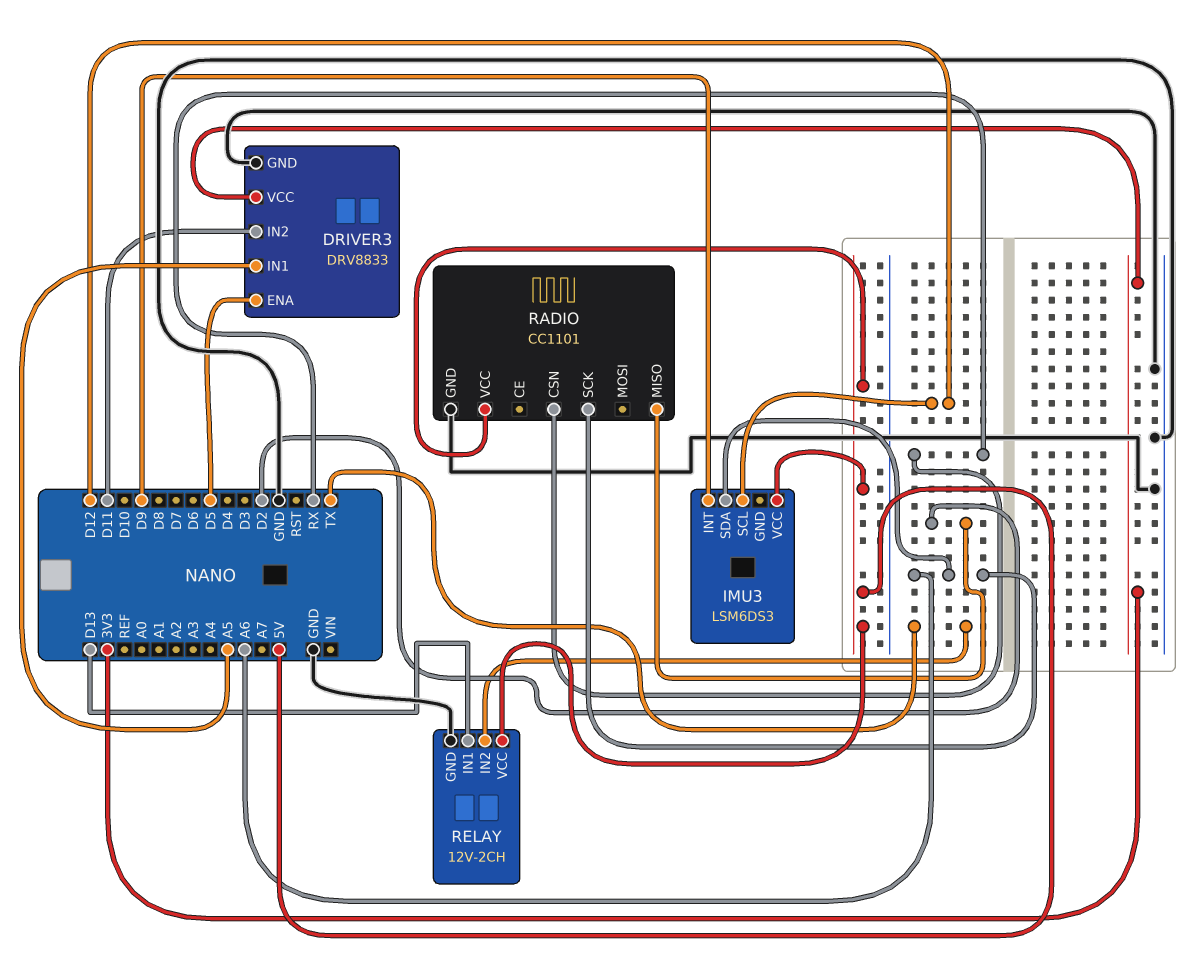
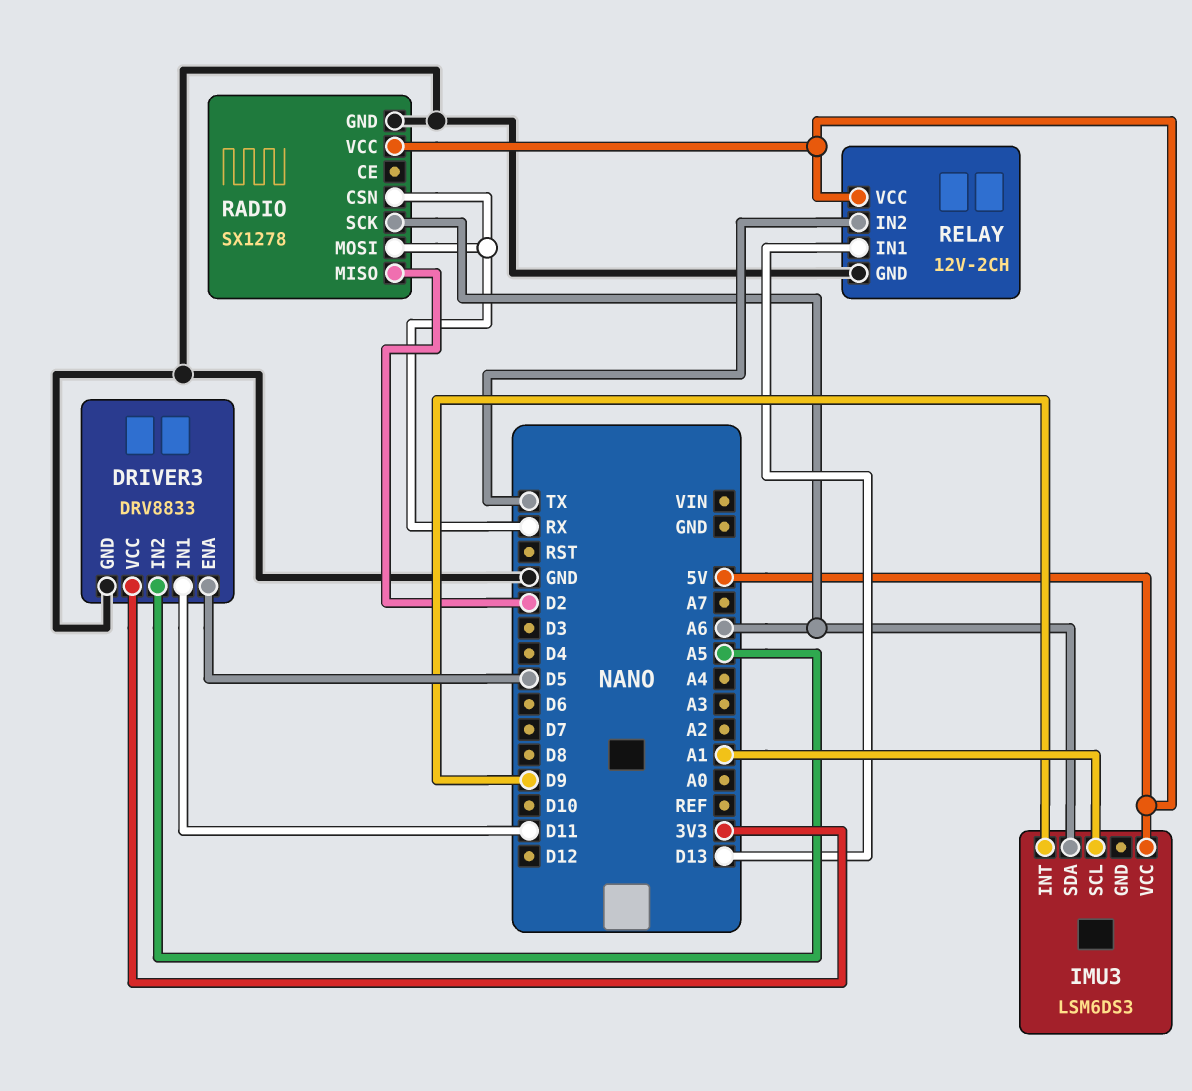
DRIVER3 pin IN1: A5 -> D11
DRIVER3 pin IN2: D11 -> A5
IMU3 pin SCL: D12 -> A1
RADIO: CC1101 -> SX1278
RADIO pin MOSI: none -> RX

